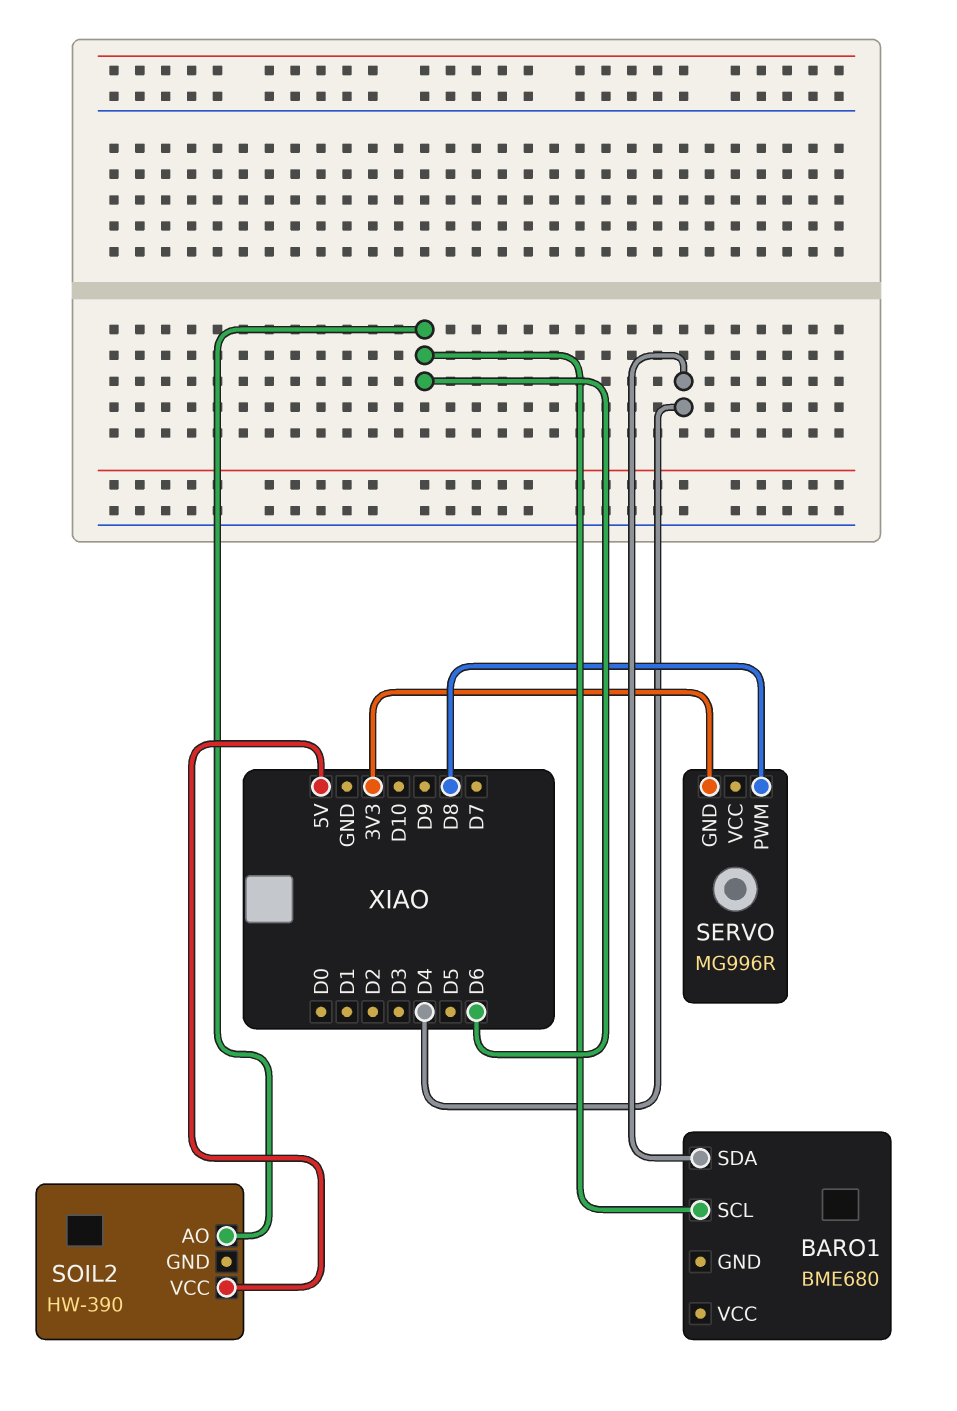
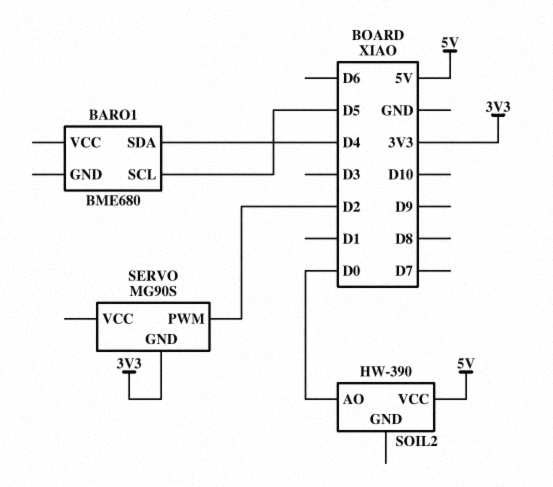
BARO1 pin SCL: D6 -> D5
SERVO: MG996R -> MG90S
SERVO pin PWM: D8 -> D2
SOIL2 pin AO: D6 -> D0

